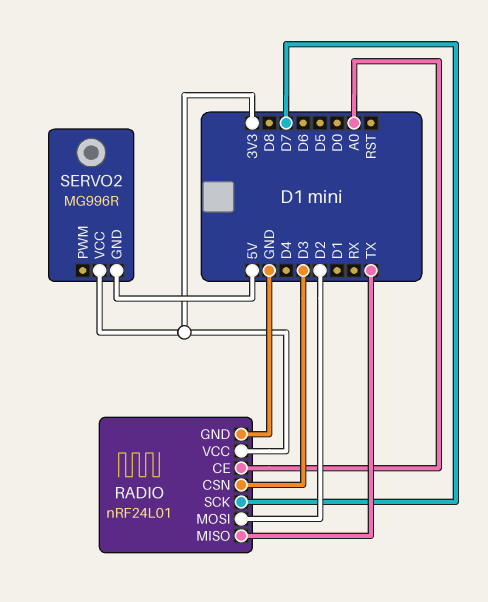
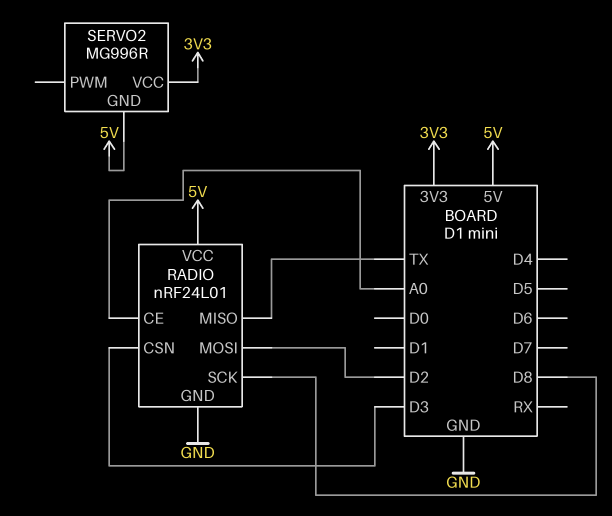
RADIO pin SCK: D7 -> D8
RADIO pin VCC: 3V3 -> 5V

